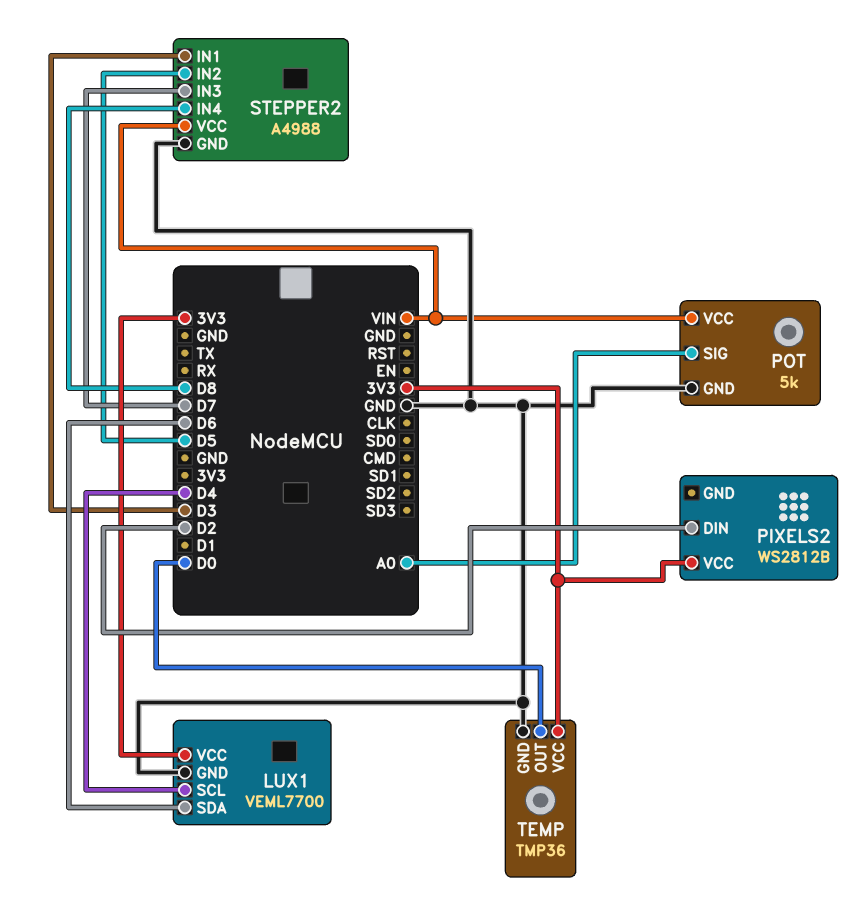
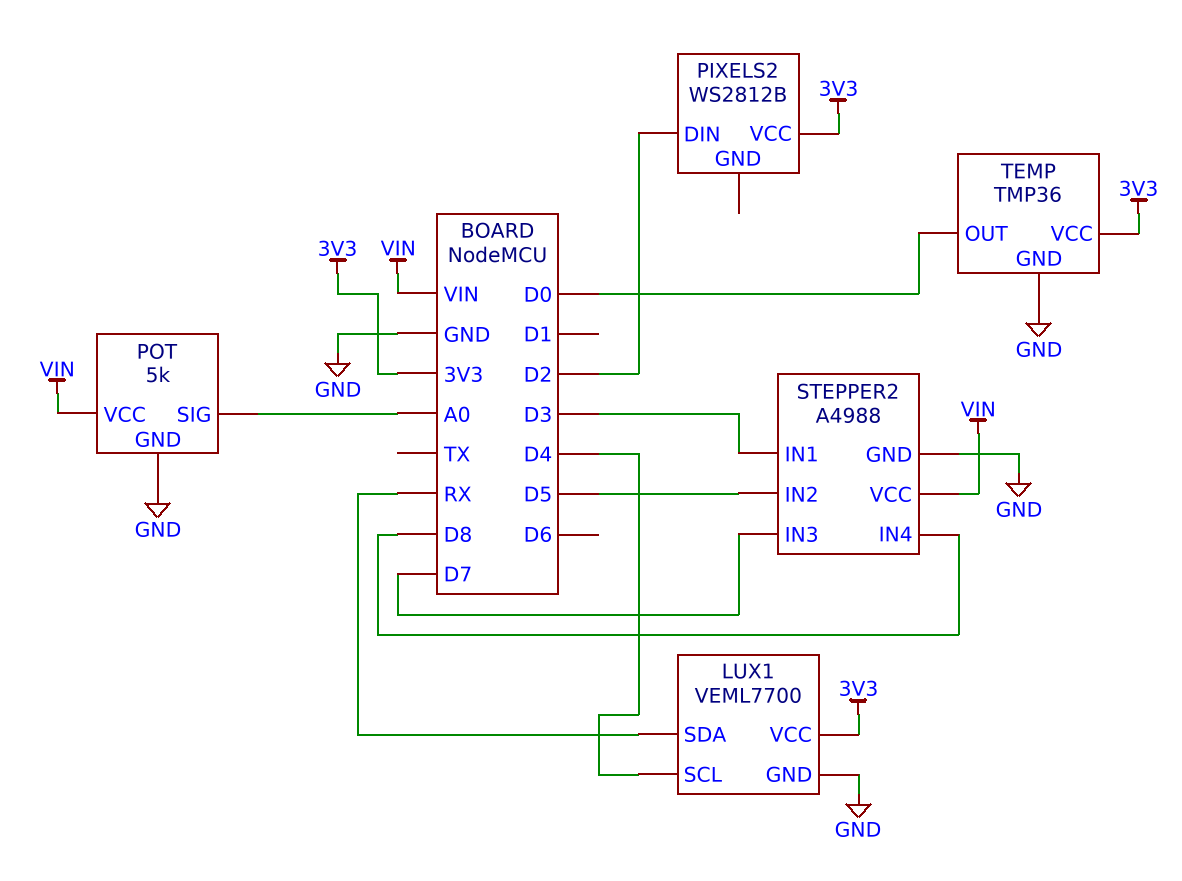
LUX1 pin SDA: D6 -> RX

